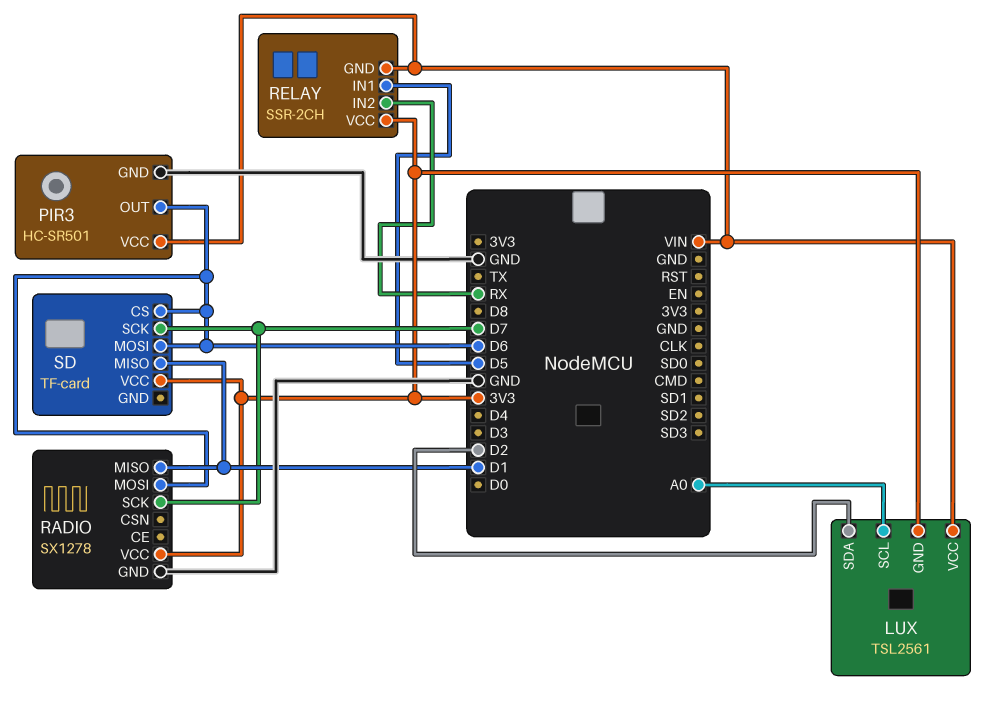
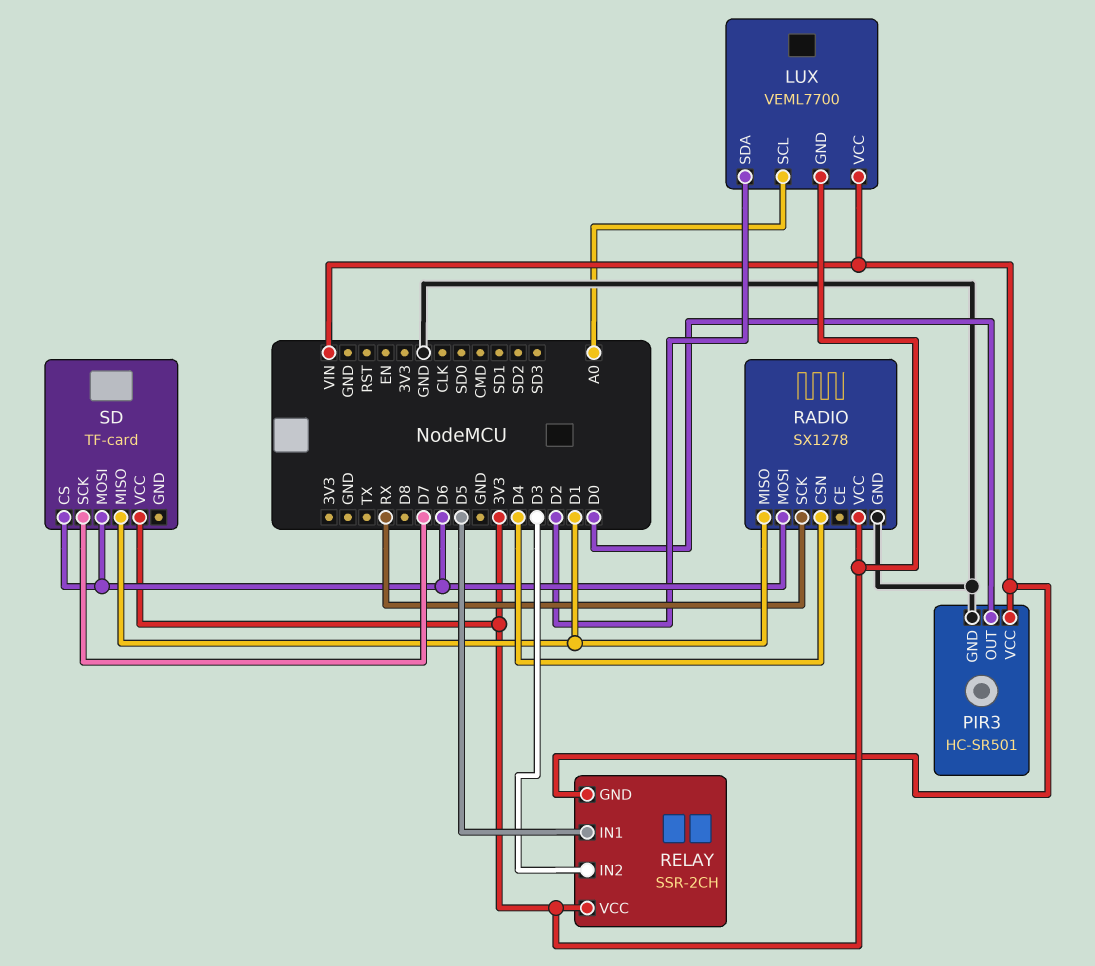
LUX: TSL2561 -> VEML7700
PIR3 pin OUT: D6 -> D0
RADIO pin CSN: none -> D4
RADIO pin SCK: D7 -> RX
RELAY pin IN2: RX -> D3

